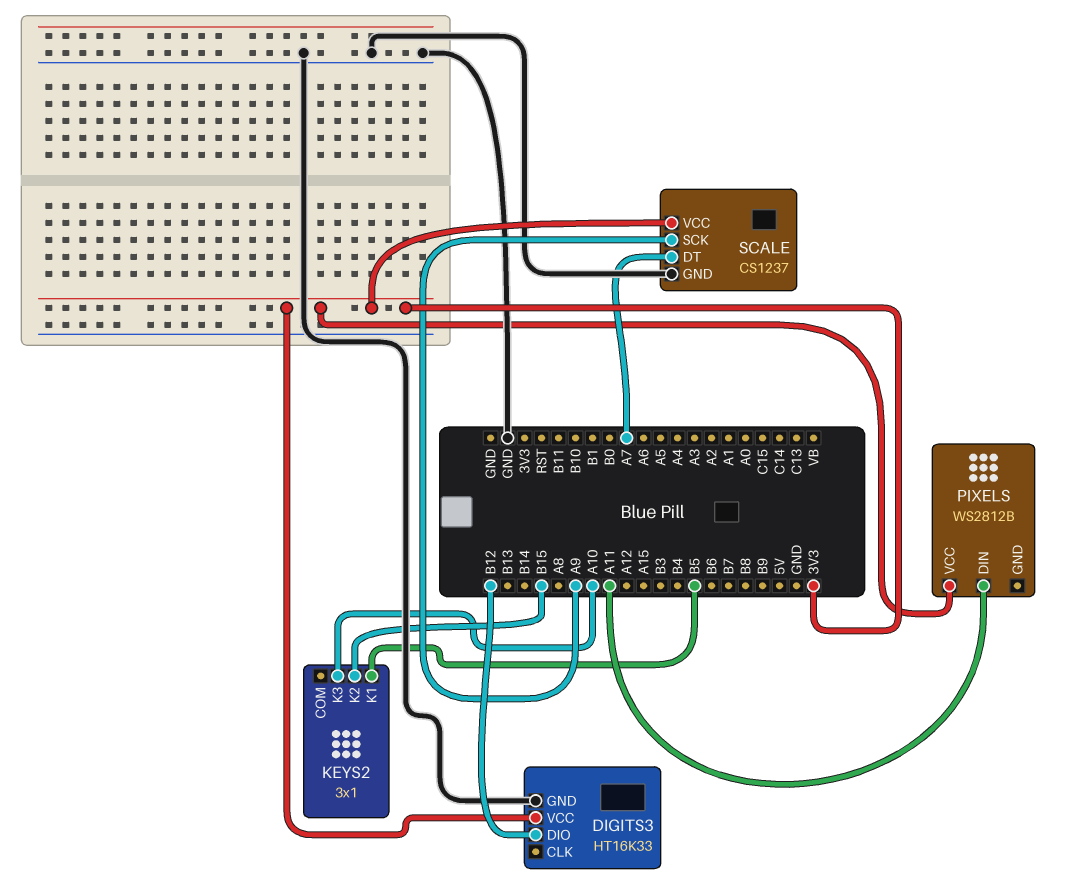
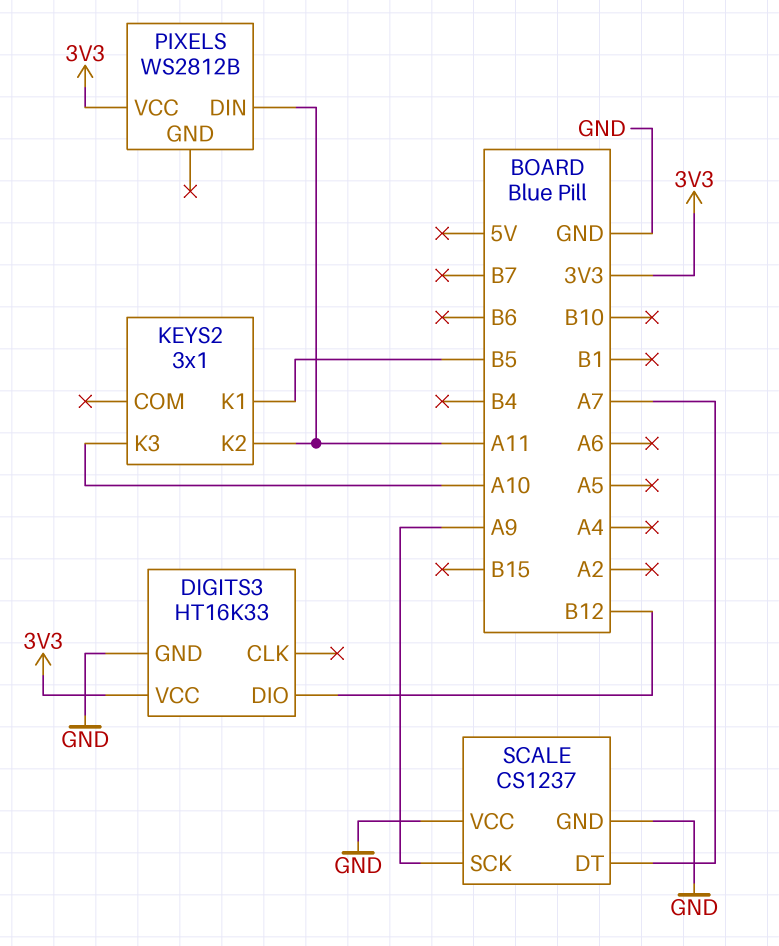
KEYS2 pin K2: B15 -> A11
SCALE pin VCC: 3V3 -> GND

